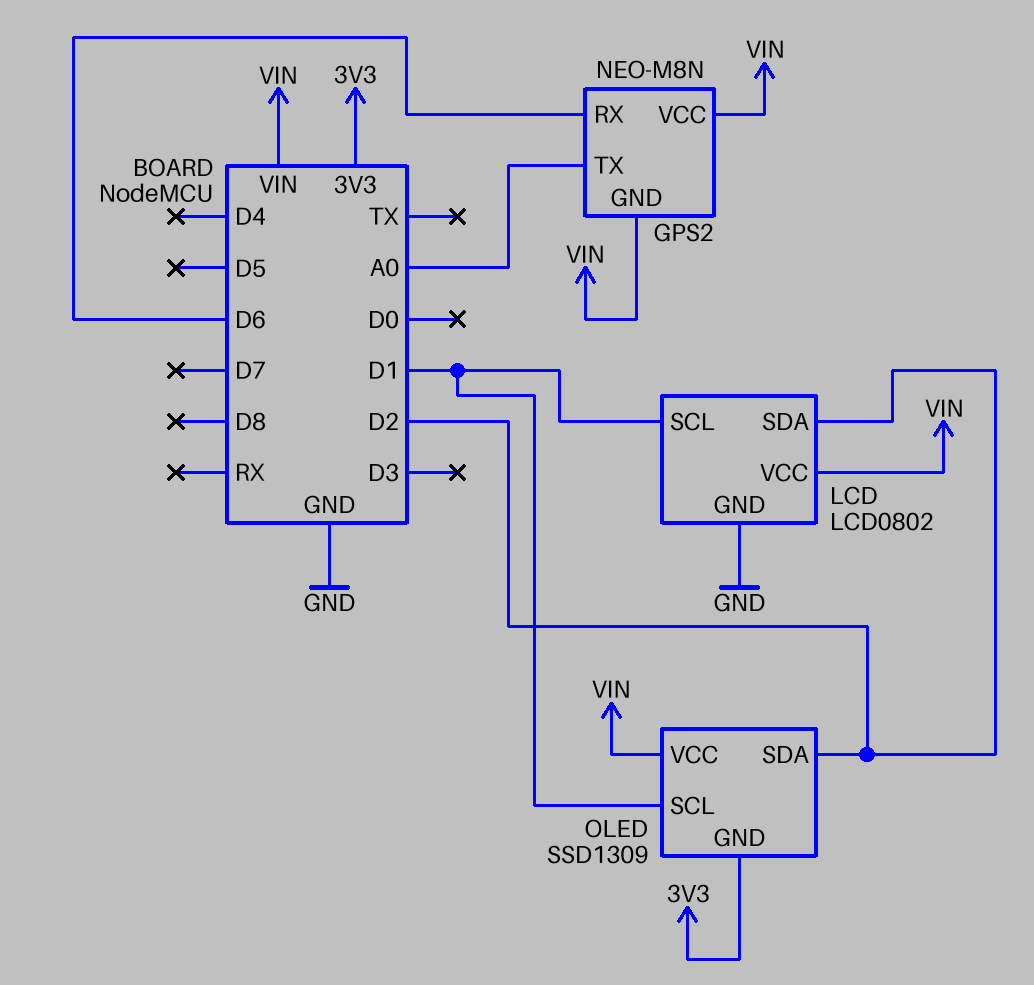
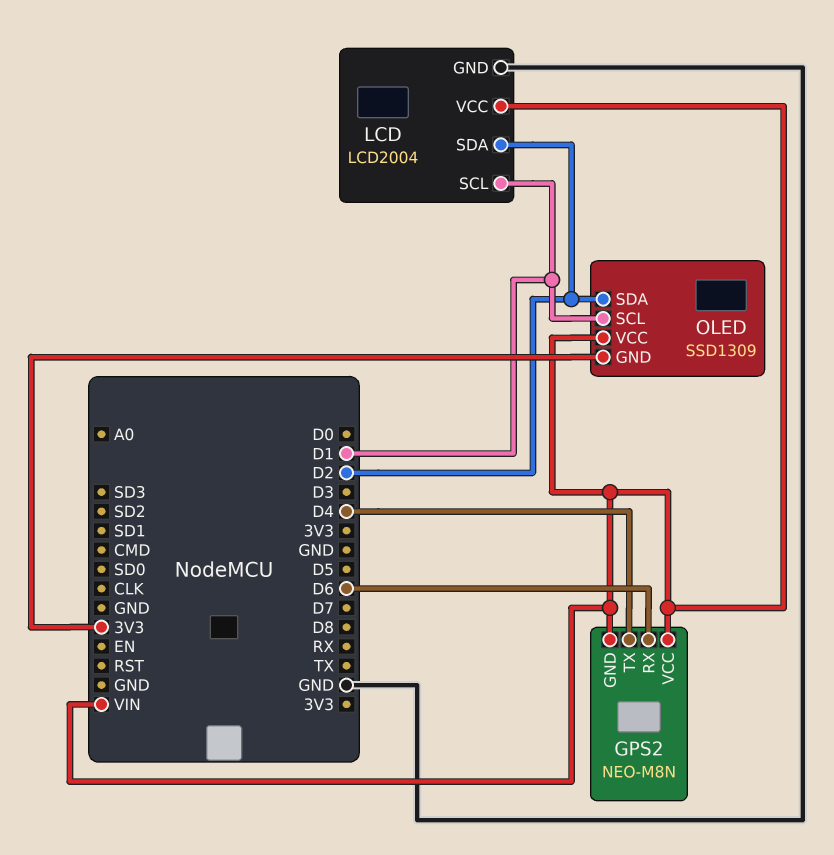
GPS2 pin TX: A0 -> D4
LCD: LCD0802 -> LCD2004

